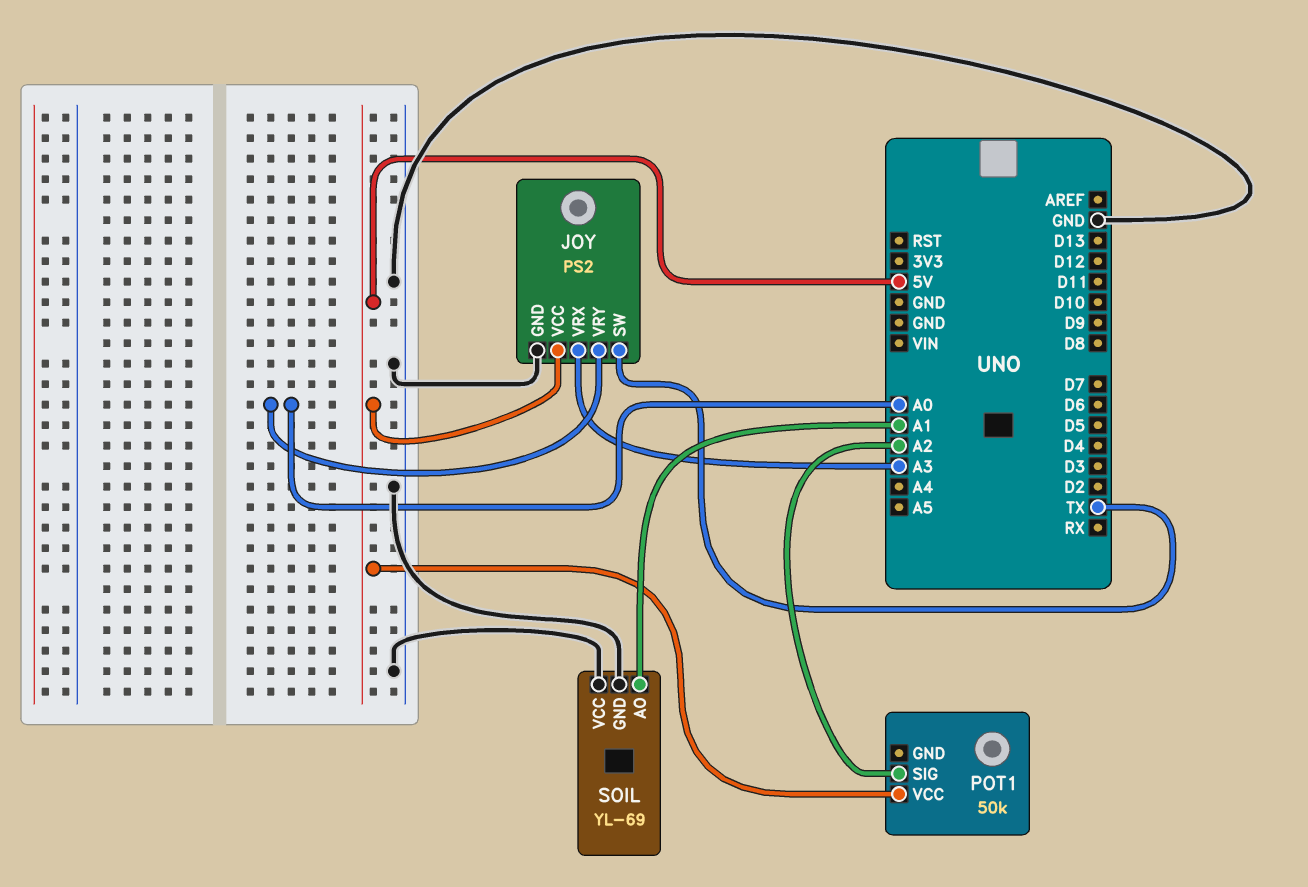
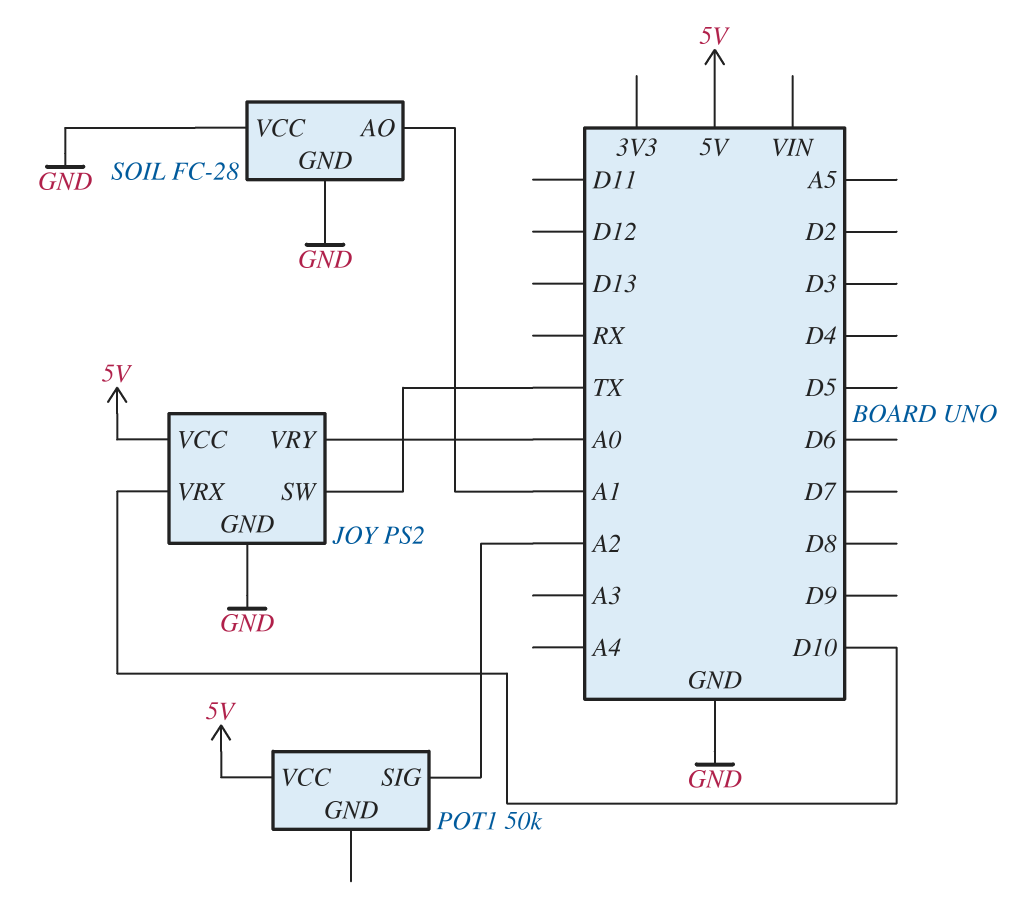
JOY pin VRX: A3 -> D10
SOIL: YL-69 -> FC-28

